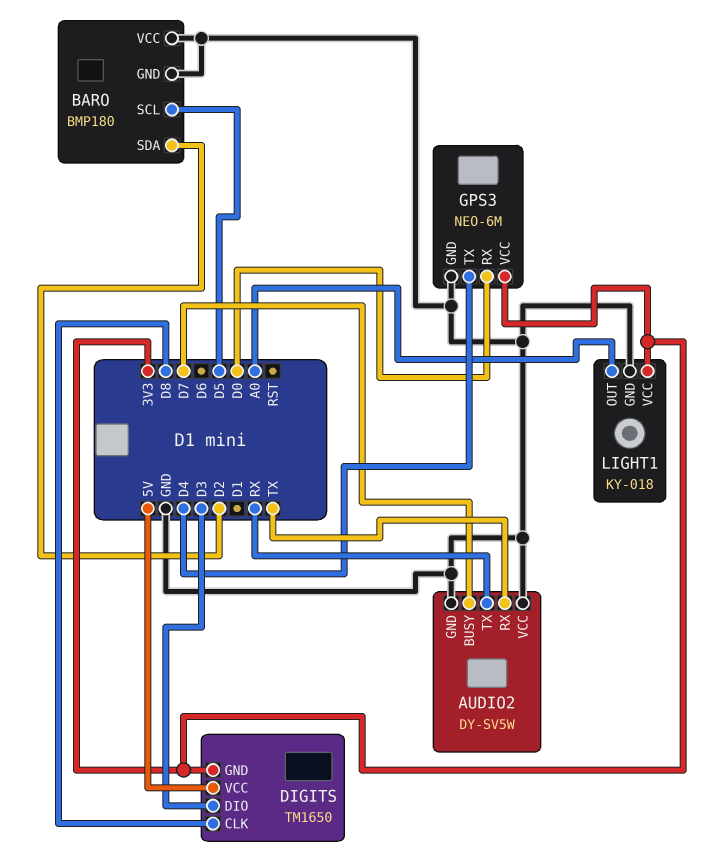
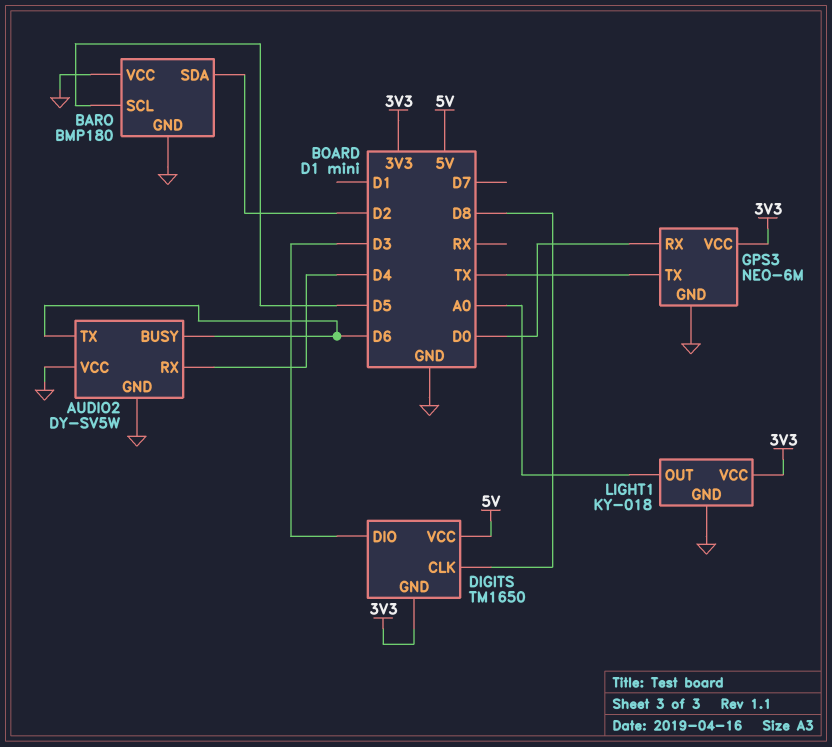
AUDIO2 pin BUSY: D7 -> D6
AUDIO2 pin RX: TX -> D4
AUDIO2 pin TX: RX -> D6
GPS3 pin TX: D4 -> TX

